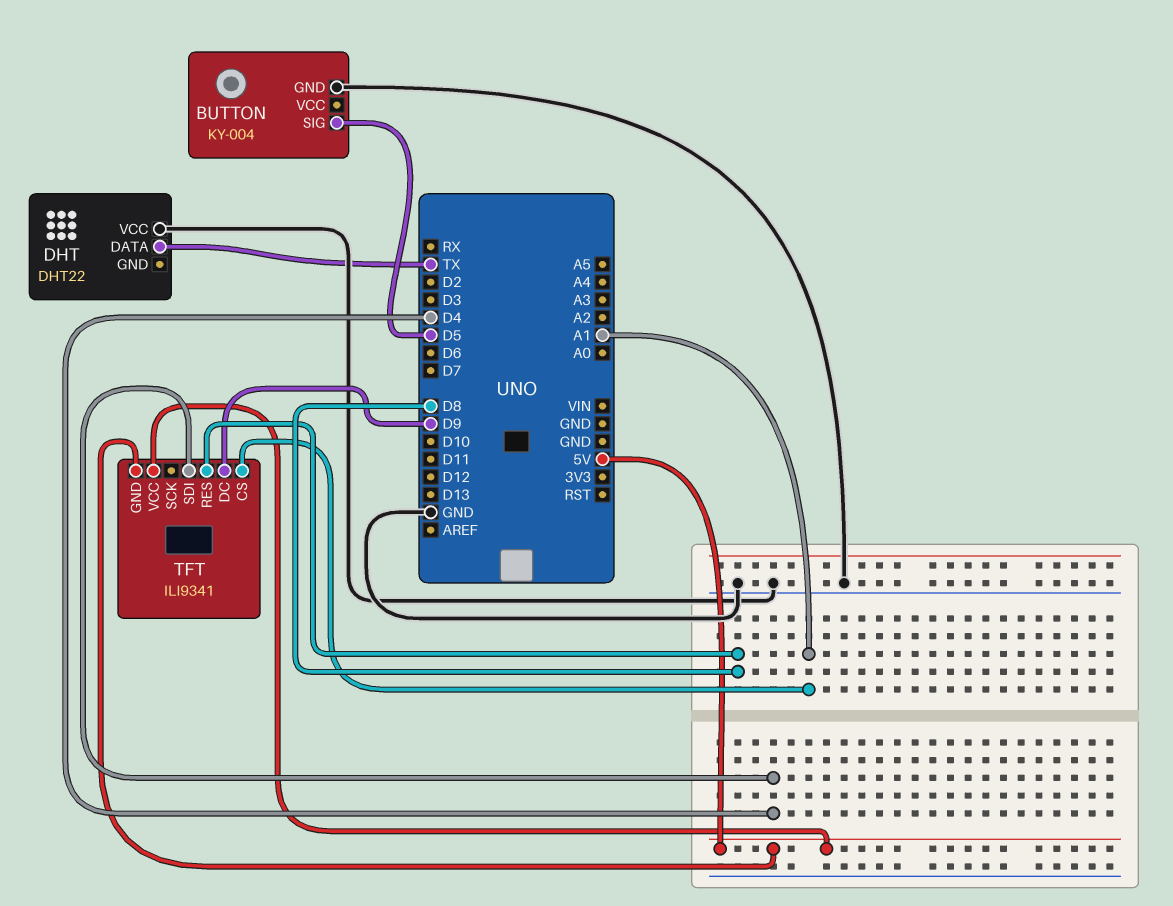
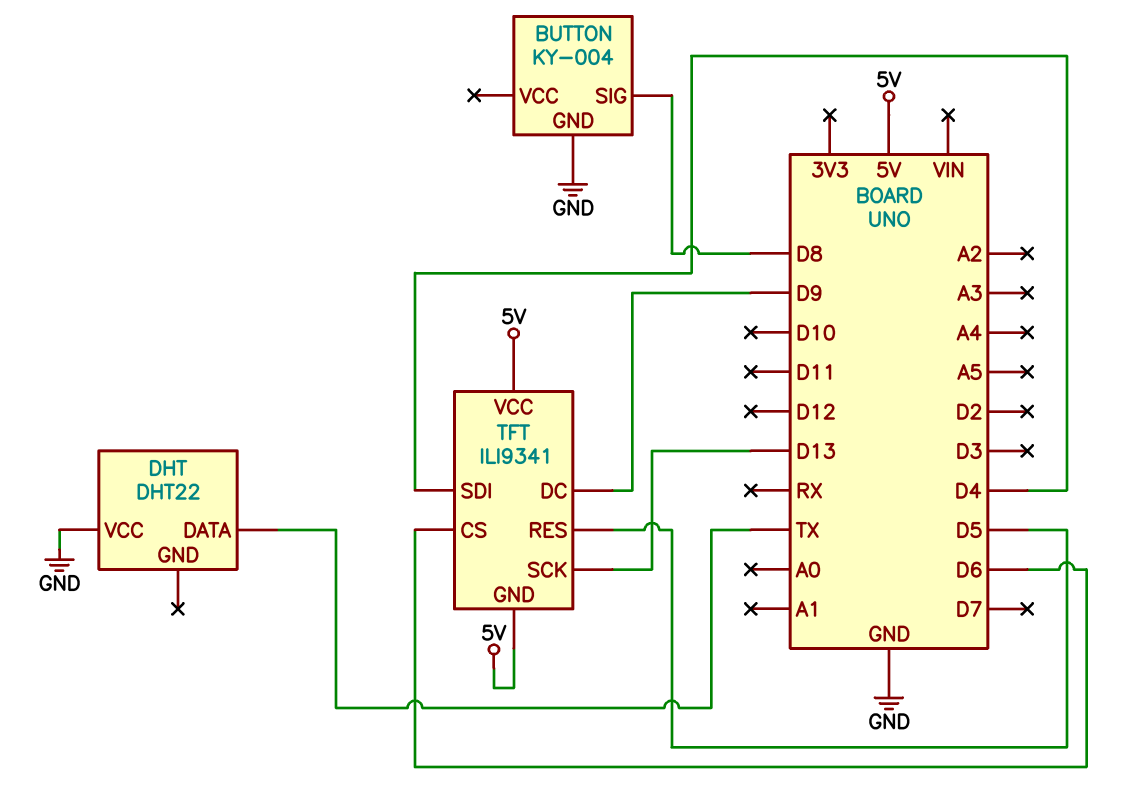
BUTTON pin SIG: D5 -> D8
TFT pin CS: A1 -> D6
TFT pin RES: D8 -> D5
TFT pin SCK: none -> D13

